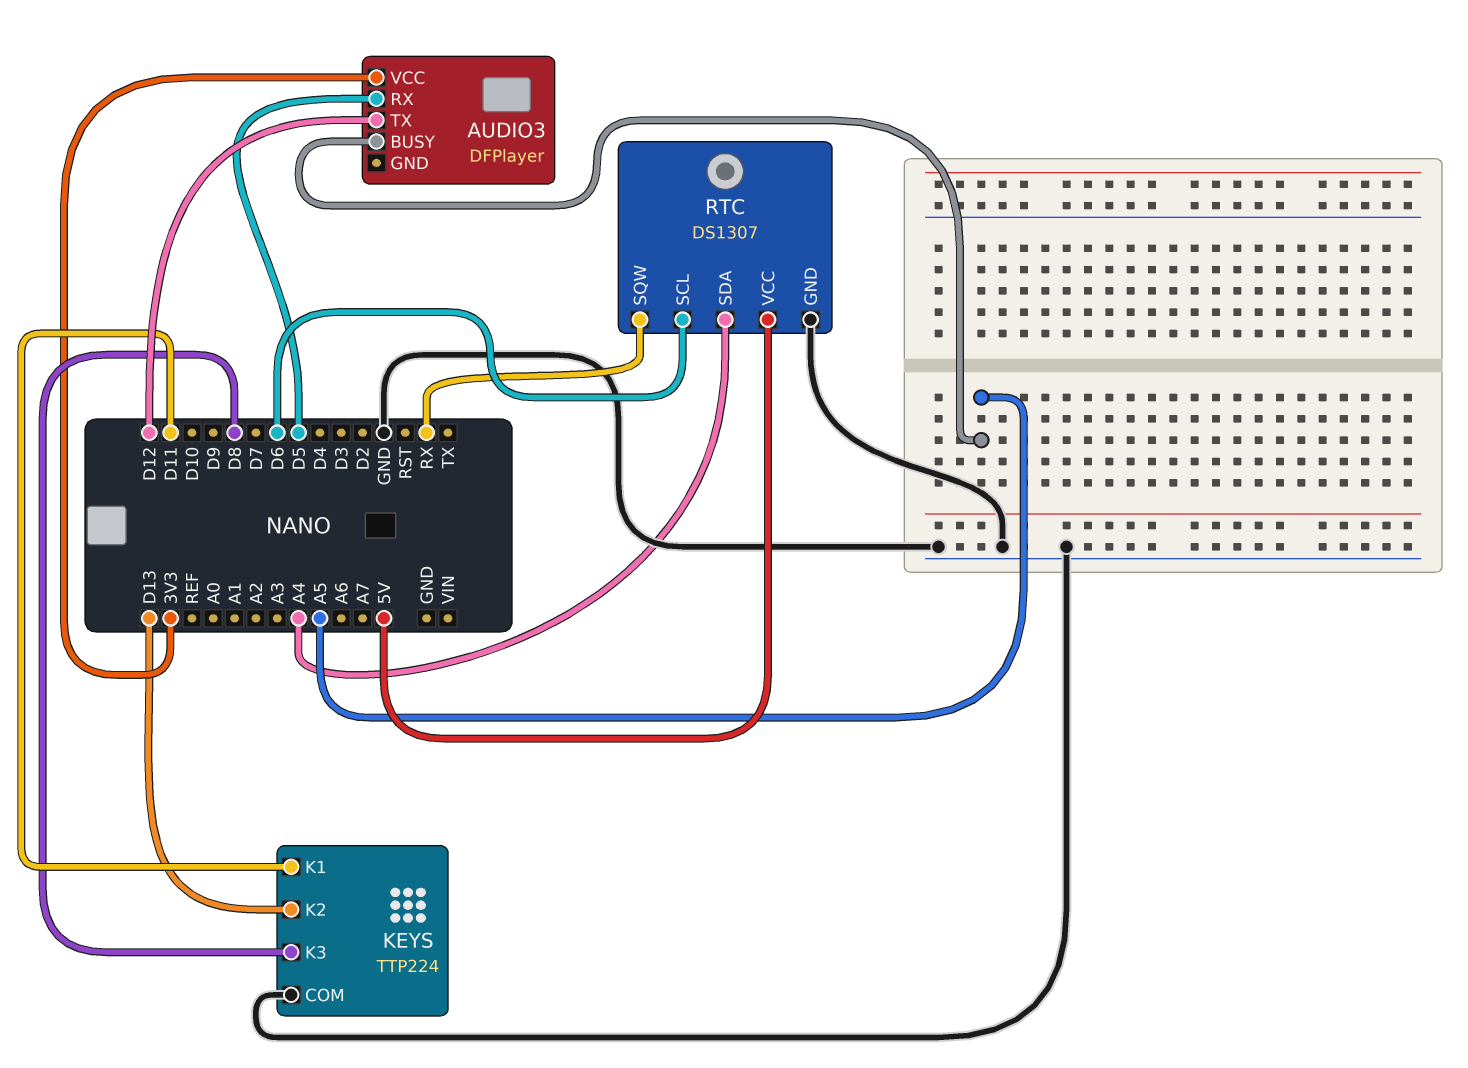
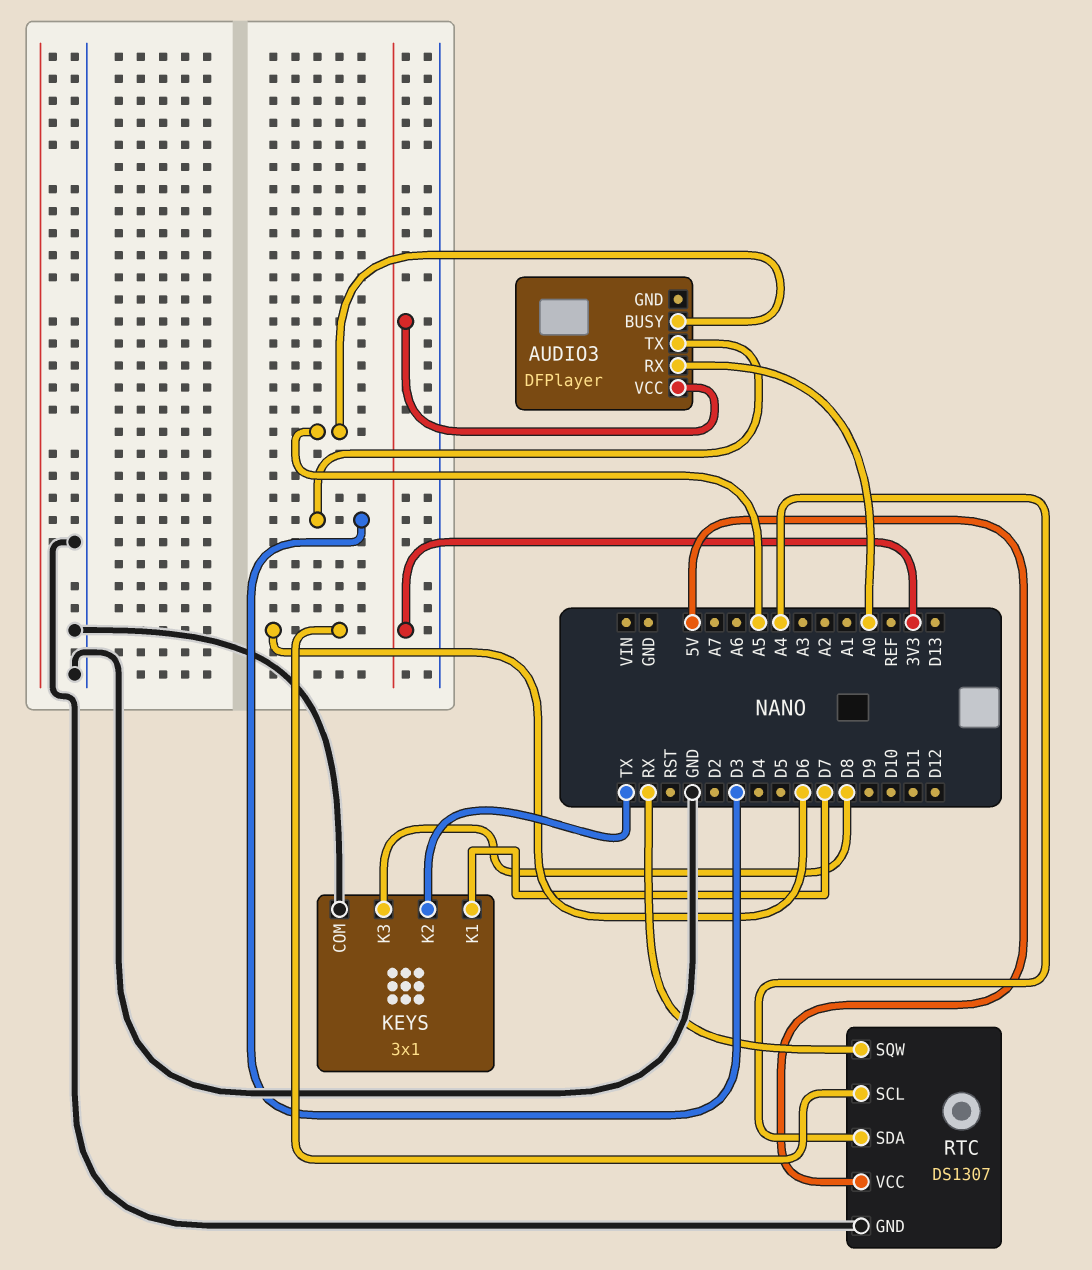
AUDIO3 pin RX: D5 -> A0
AUDIO3 pin TX: D12 -> D3
KEYS: TTP224 -> 3x1
KEYS pin K1: D11 -> D7
KEYS pin K2: D13 -> TX

